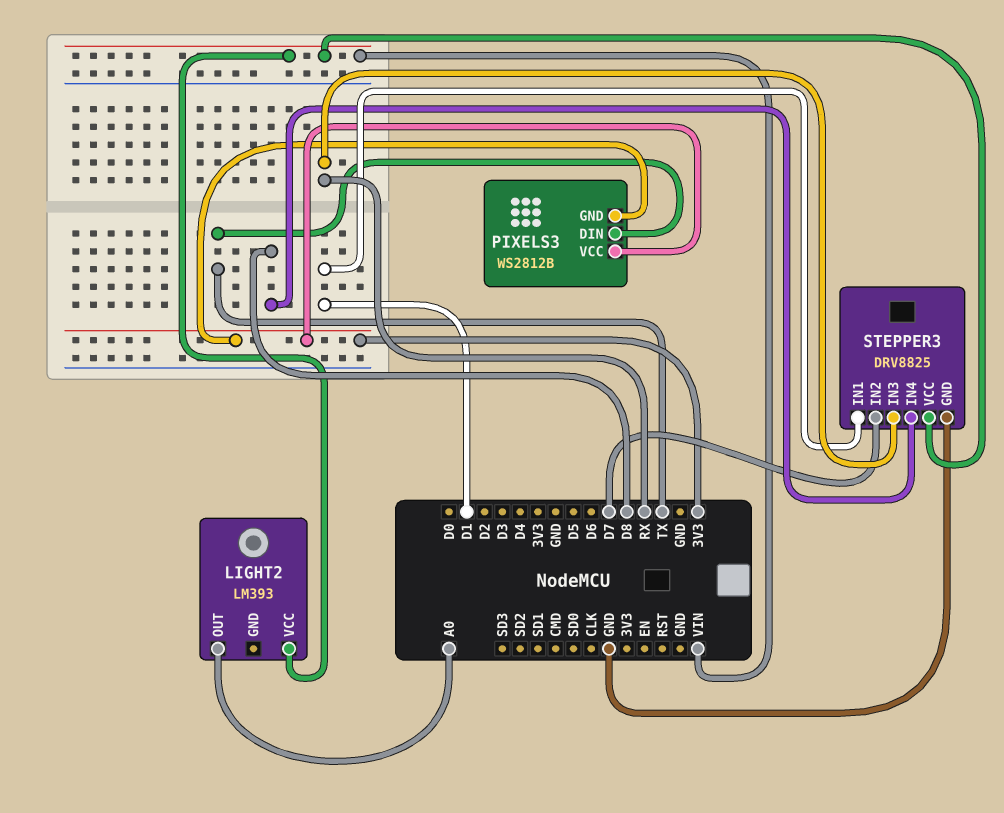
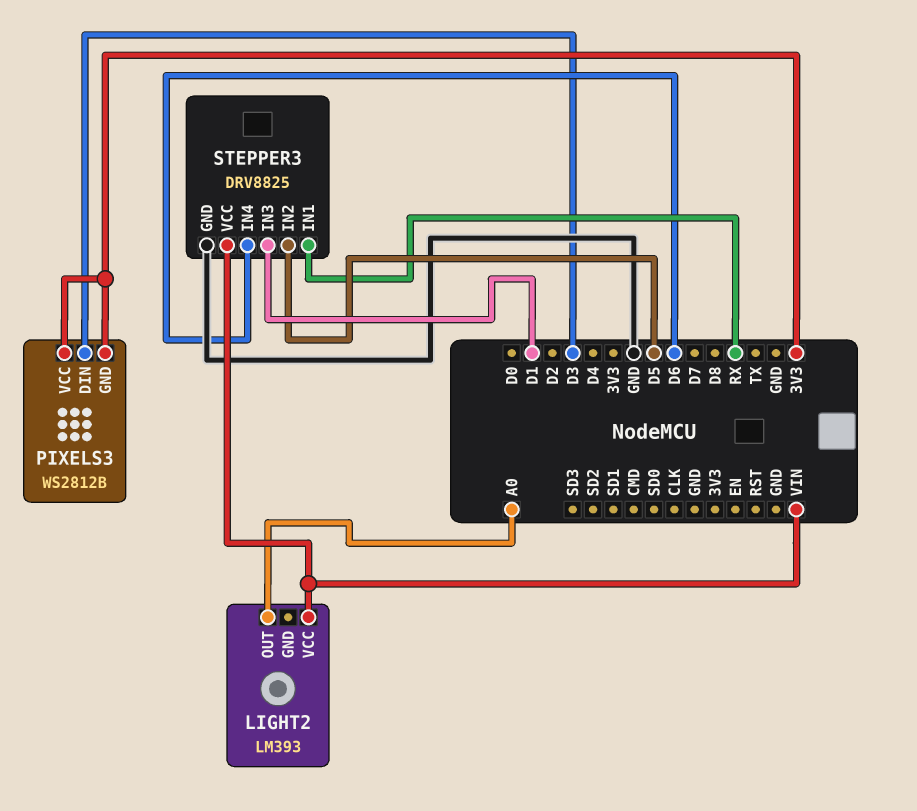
PIXELS3 pin DIN: TX -> D3
STEPPER3 pin IN1: D1 -> RX
STEPPER3 pin IN2: D7 -> D5
STEPPER3 pin IN3: RX -> D1
STEPPER3 pin IN4: D8 -> D6

